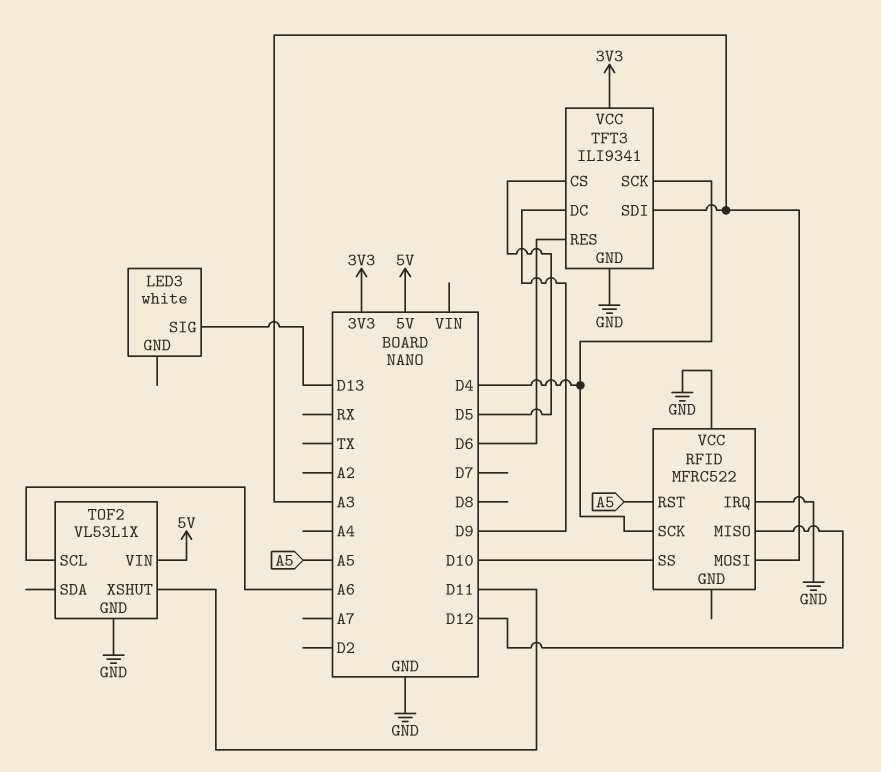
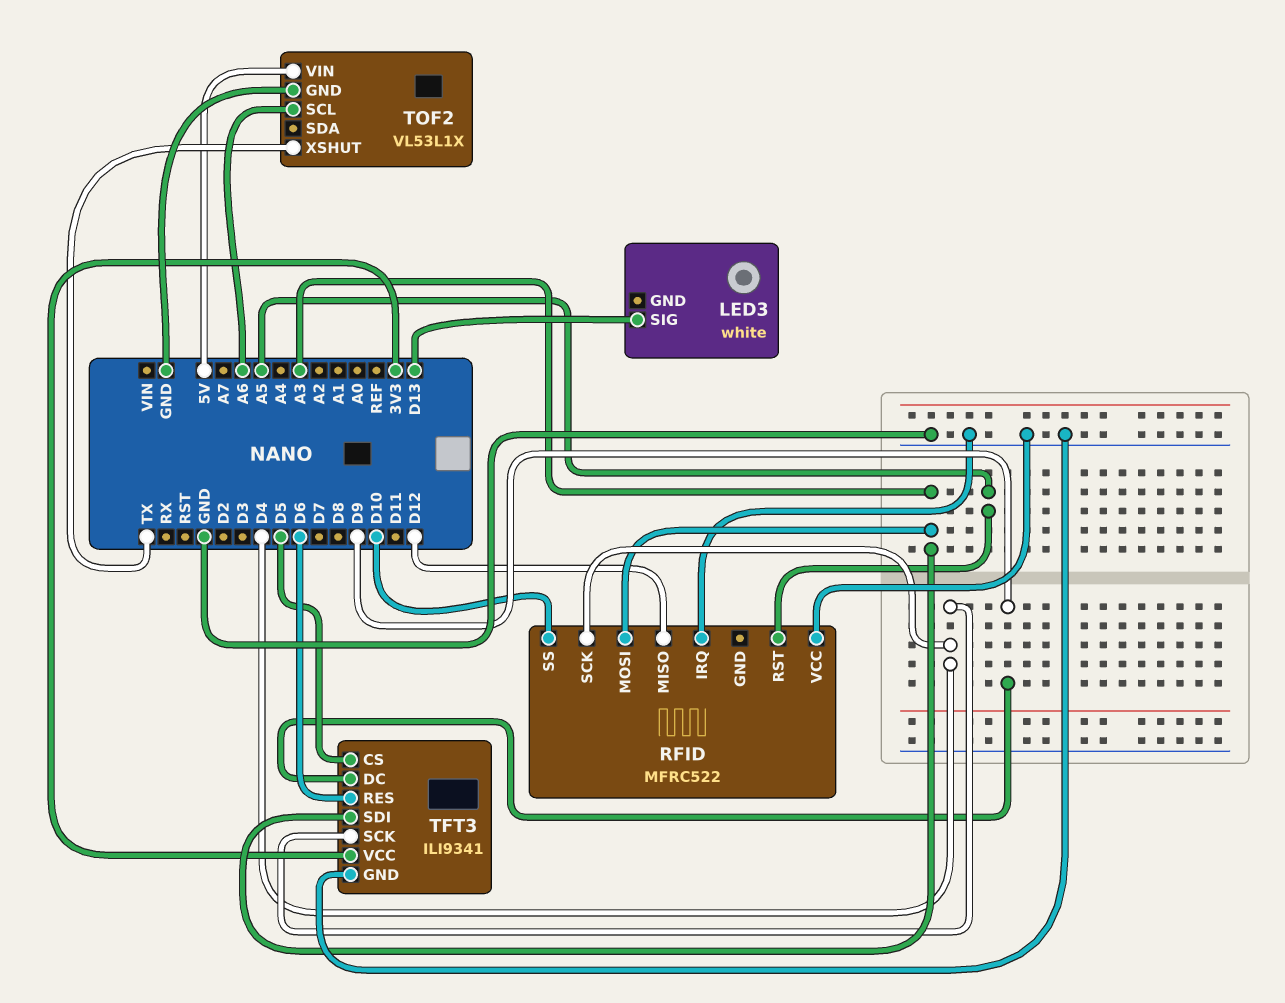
TOF2 pin XSHUT: D11 -> TX

